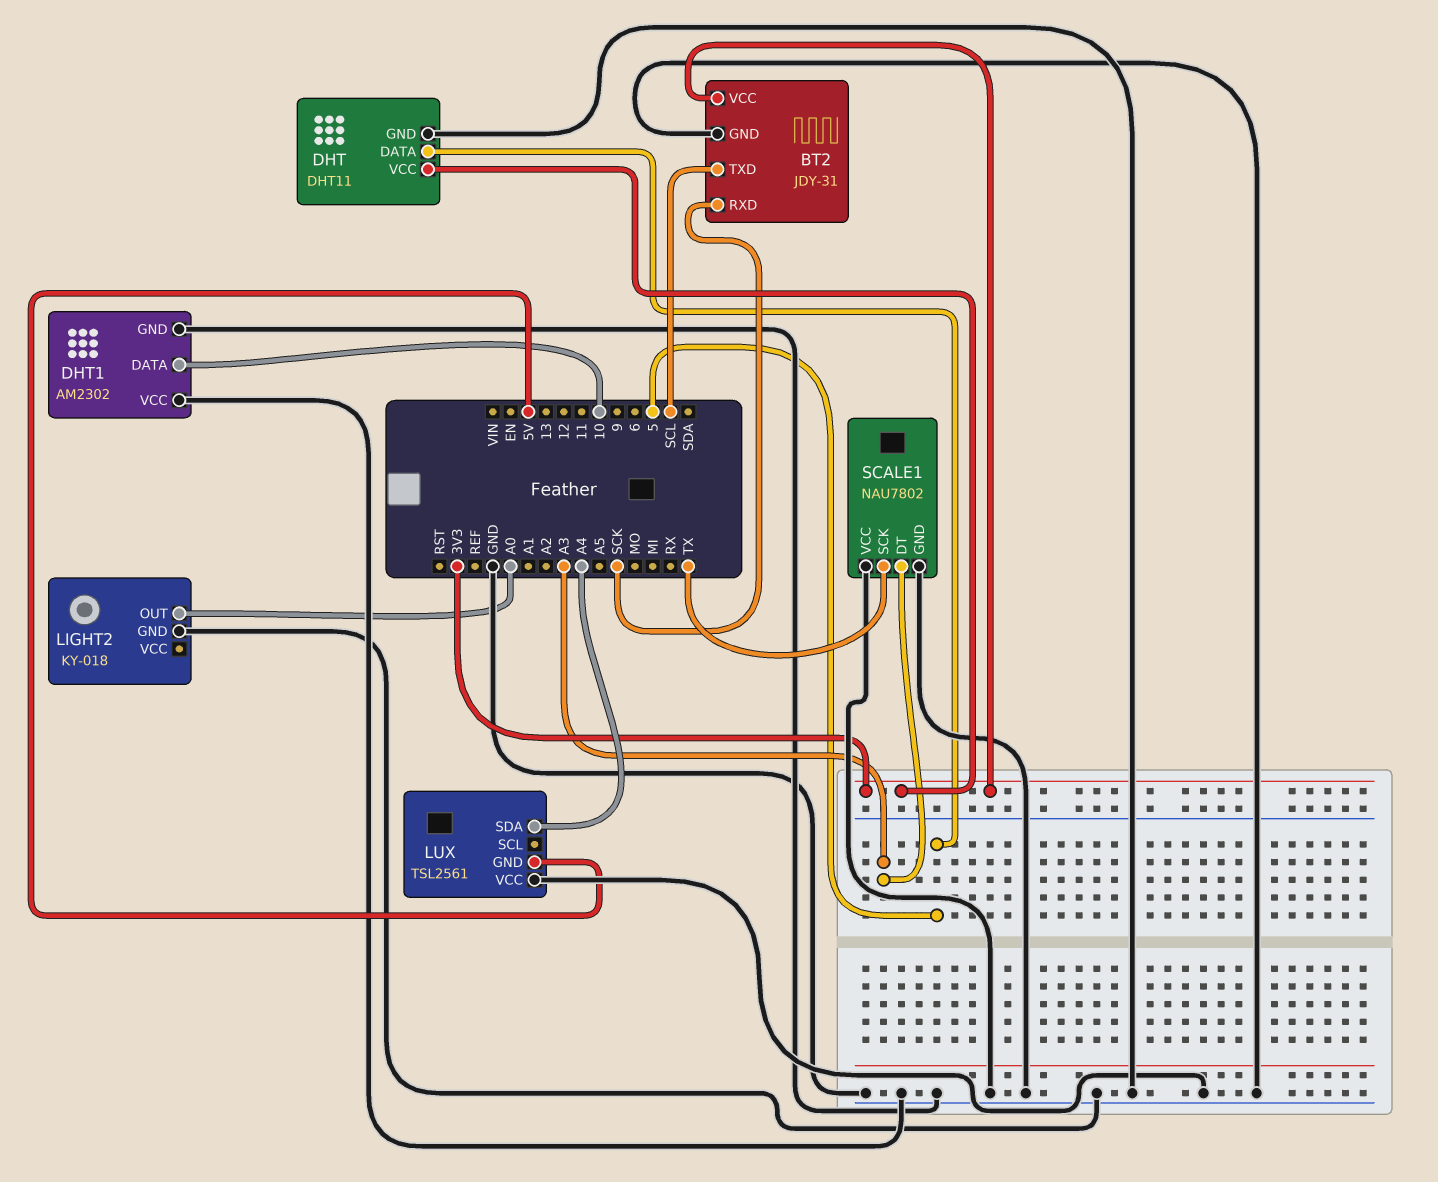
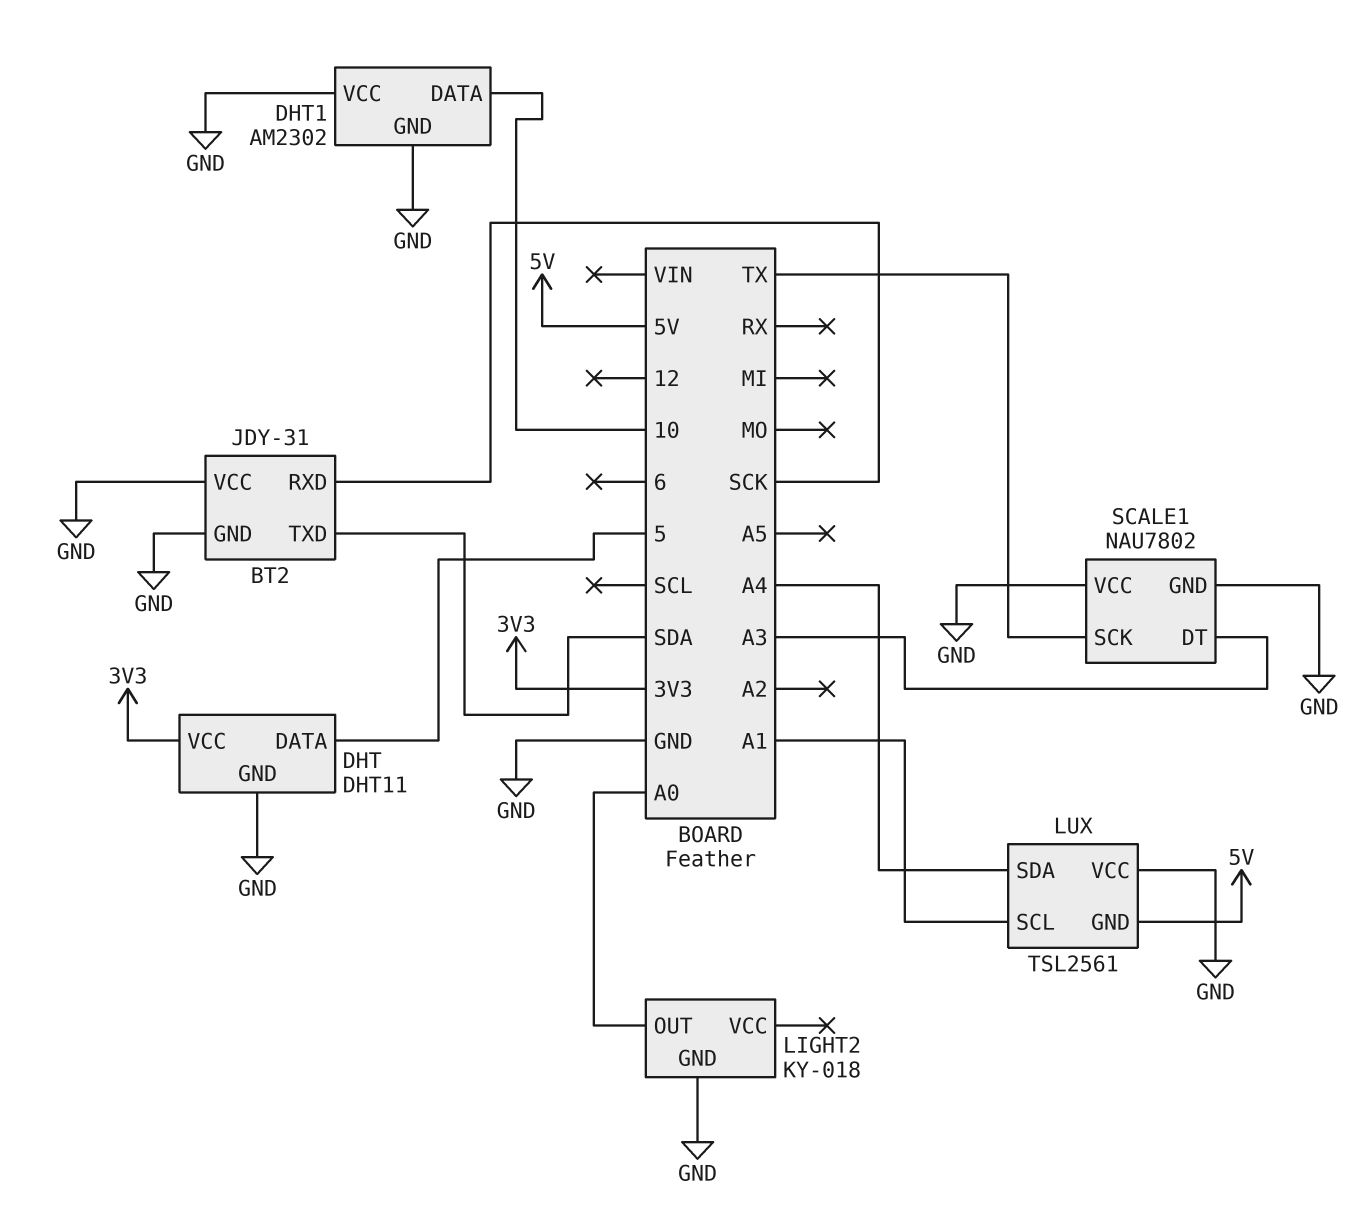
BT2 pin TXD: SCL -> SDA
BT2 pin VCC: 3V3 -> GND
LUX pin SCL: none -> A1

